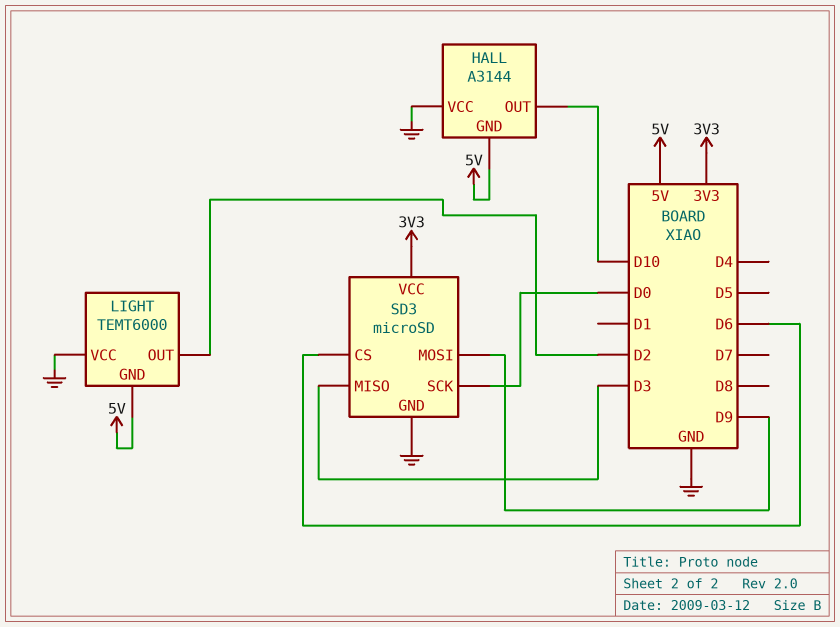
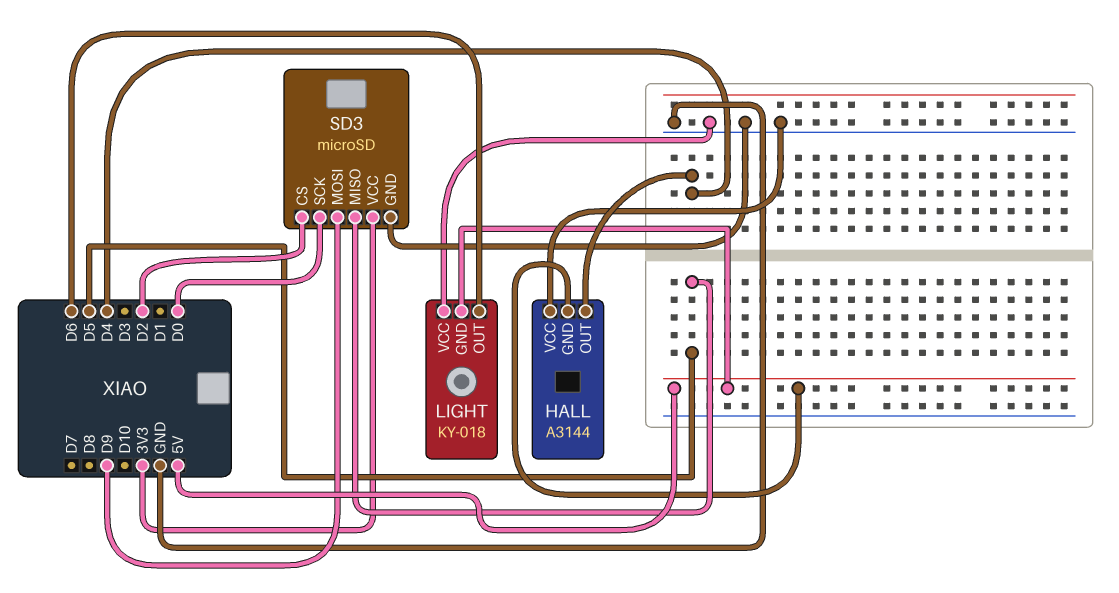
HALL pin OUT: D10 -> D4
LIGHT: TEMT6000 -> KY-018
LIGHT pin OUT: D2 -> D6
SD3 pin CS: D6 -> D2
SD3 pin MISO: D3 -> D5

